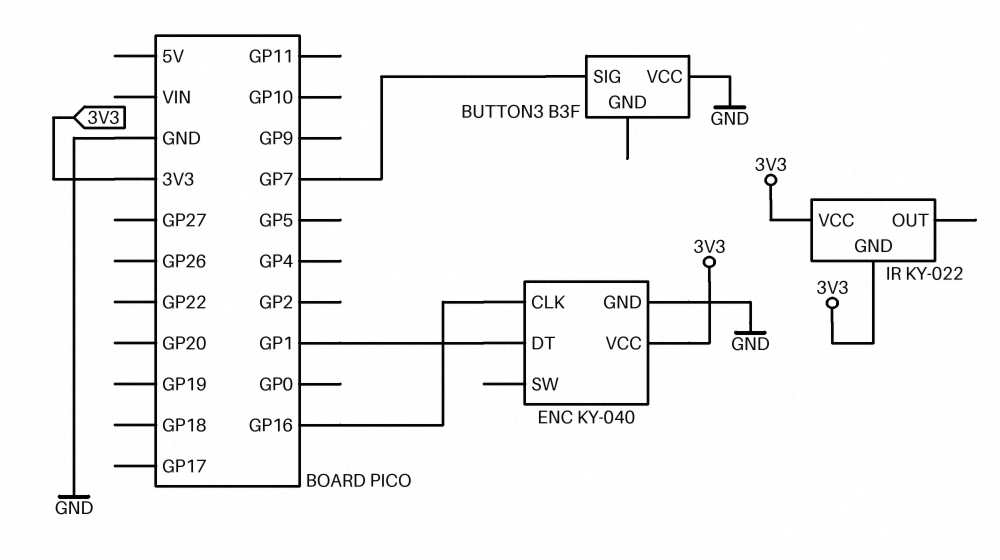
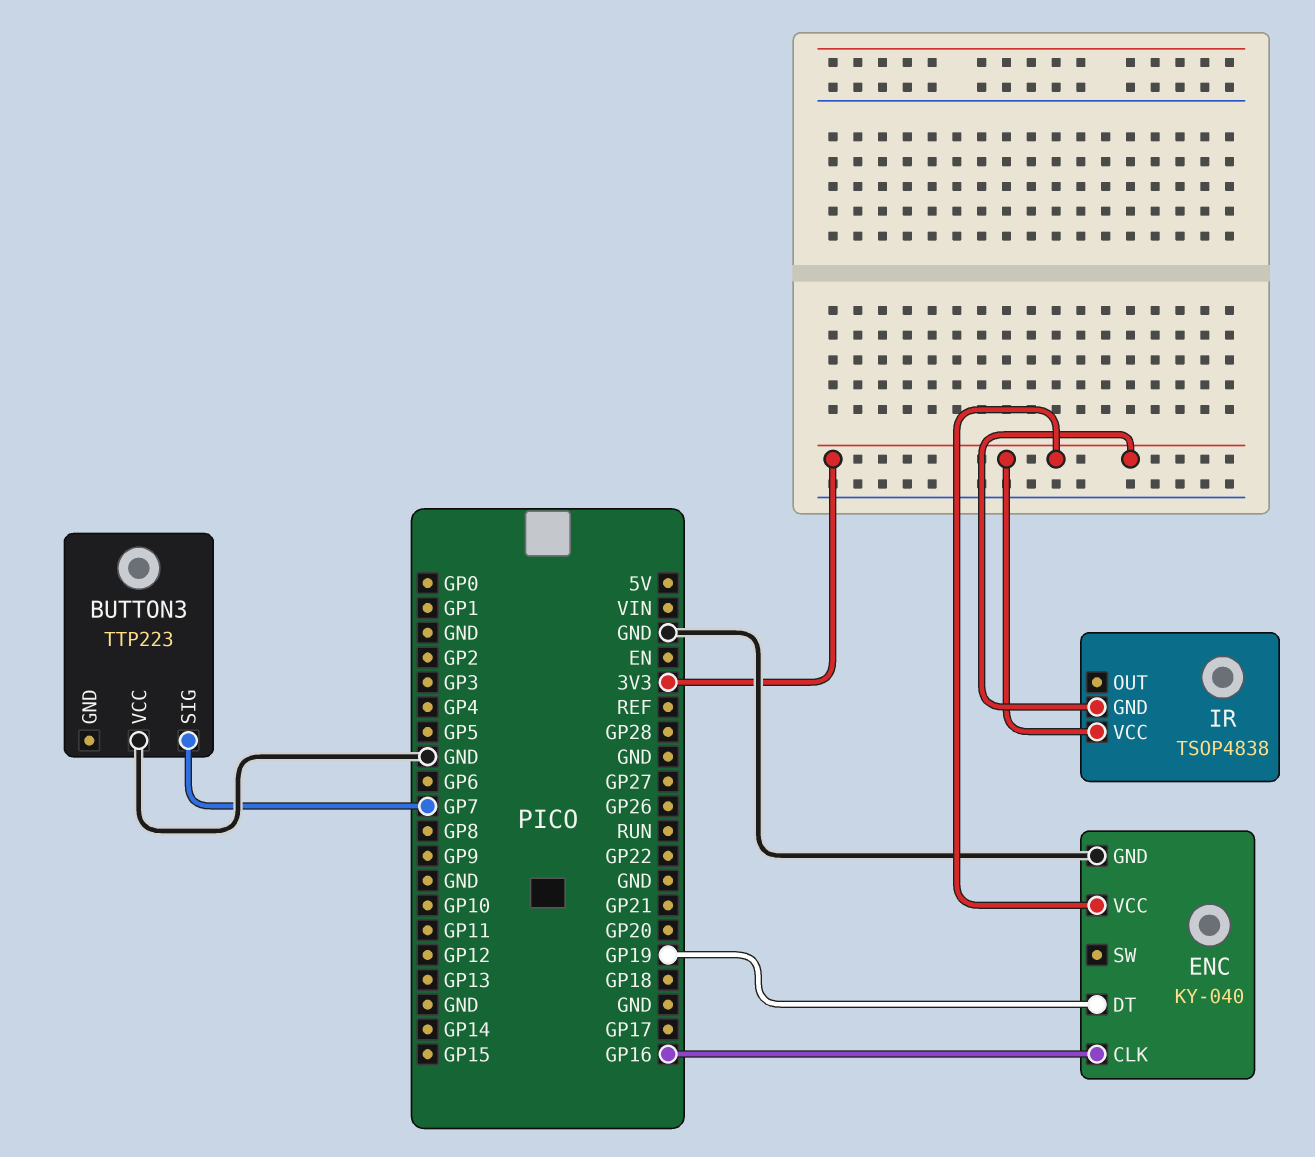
BUTTON3: B3F -> TTP223
ENC pin DT: GP1 -> GP19
IR: KY-022 -> TSOP4838

